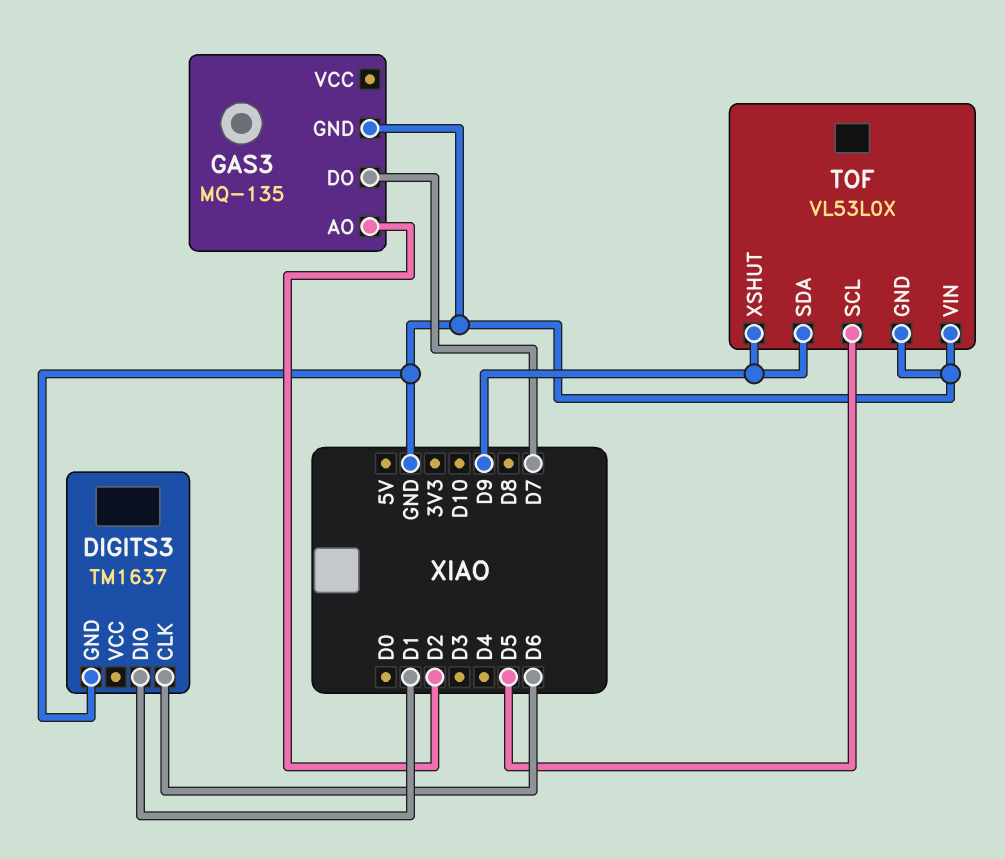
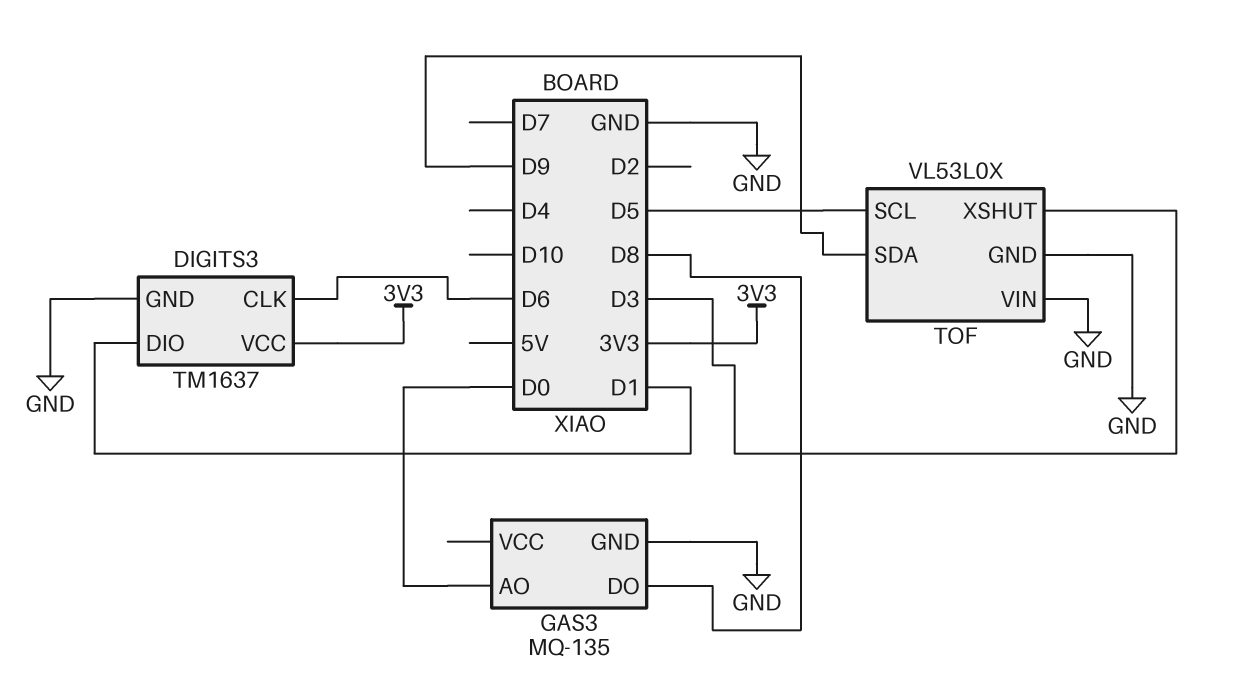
DIGITS3 pin VCC: none -> 3V3
GAS3 pin AO: D2 -> D0
GAS3 pin DO: D7 -> D8
TOF pin XSHUT: D9 -> D3

